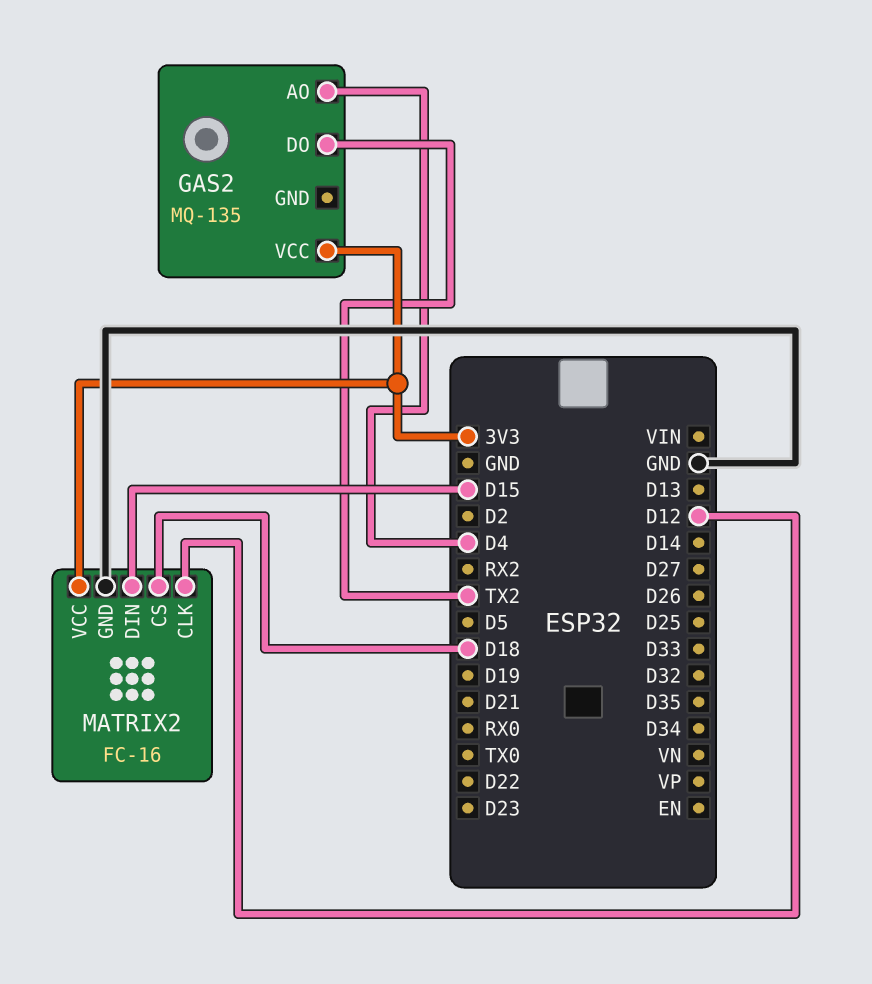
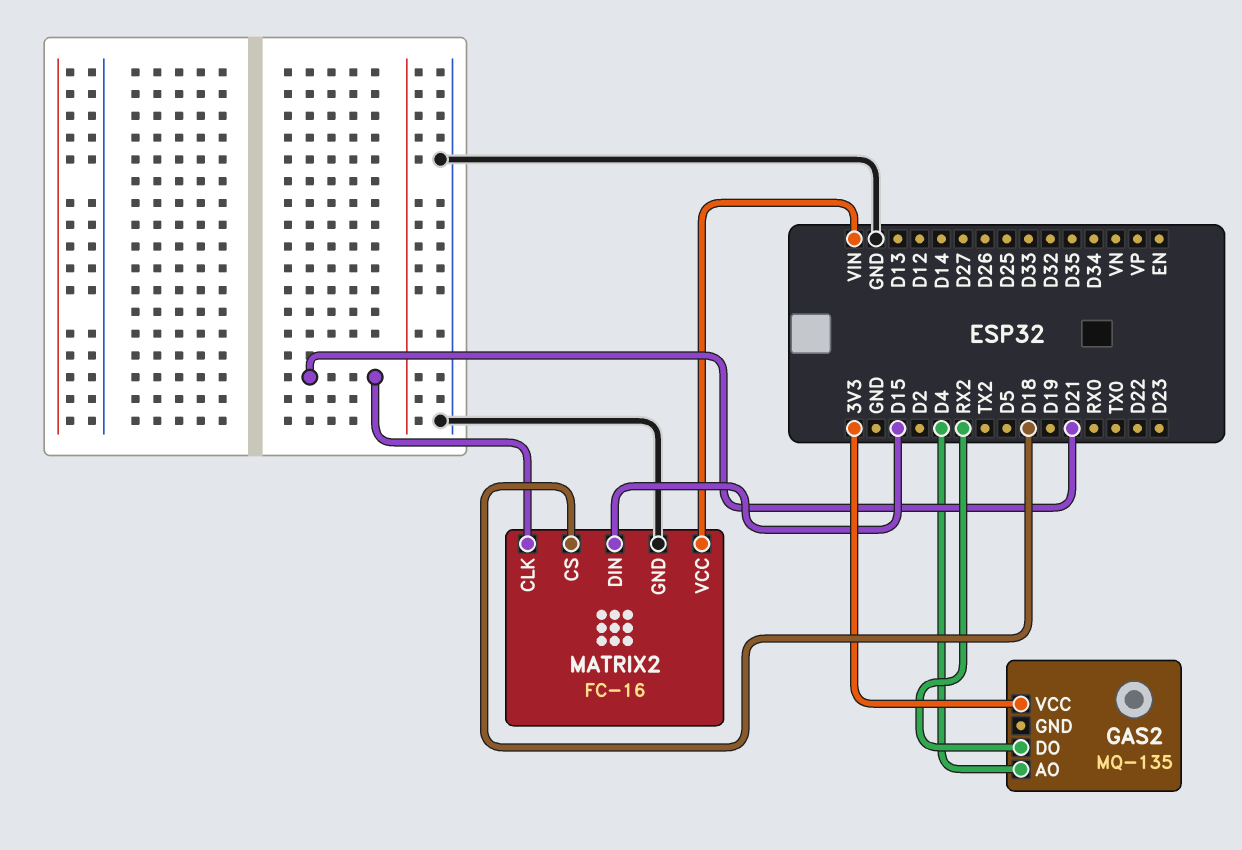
GAS2 pin DO: TX2 -> RX2
MATRIX2 pin CLK: D12 -> D21
MATRIX2 pin VCC: 3V3 -> VIN

